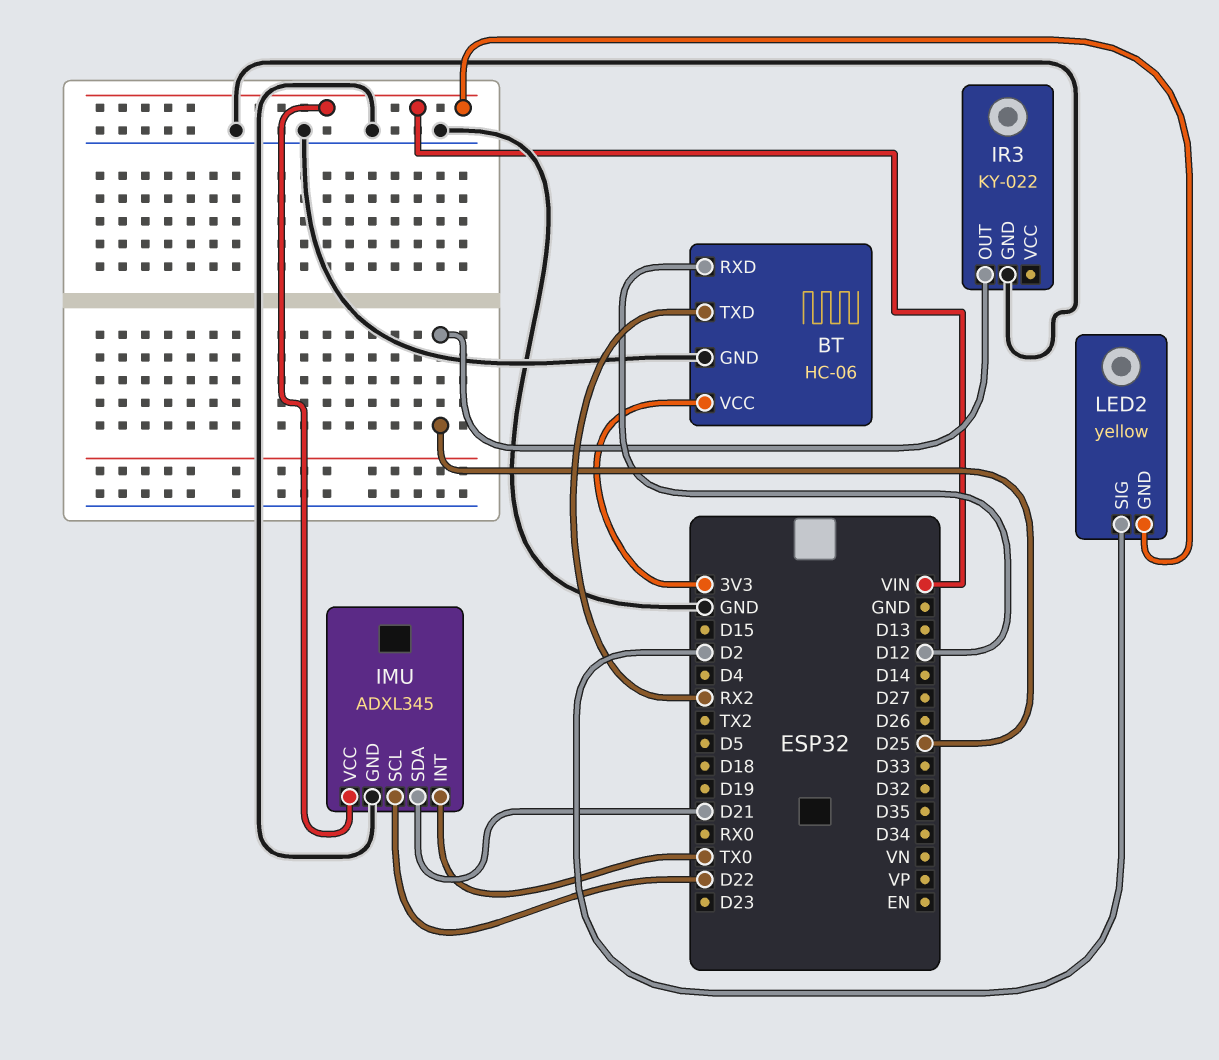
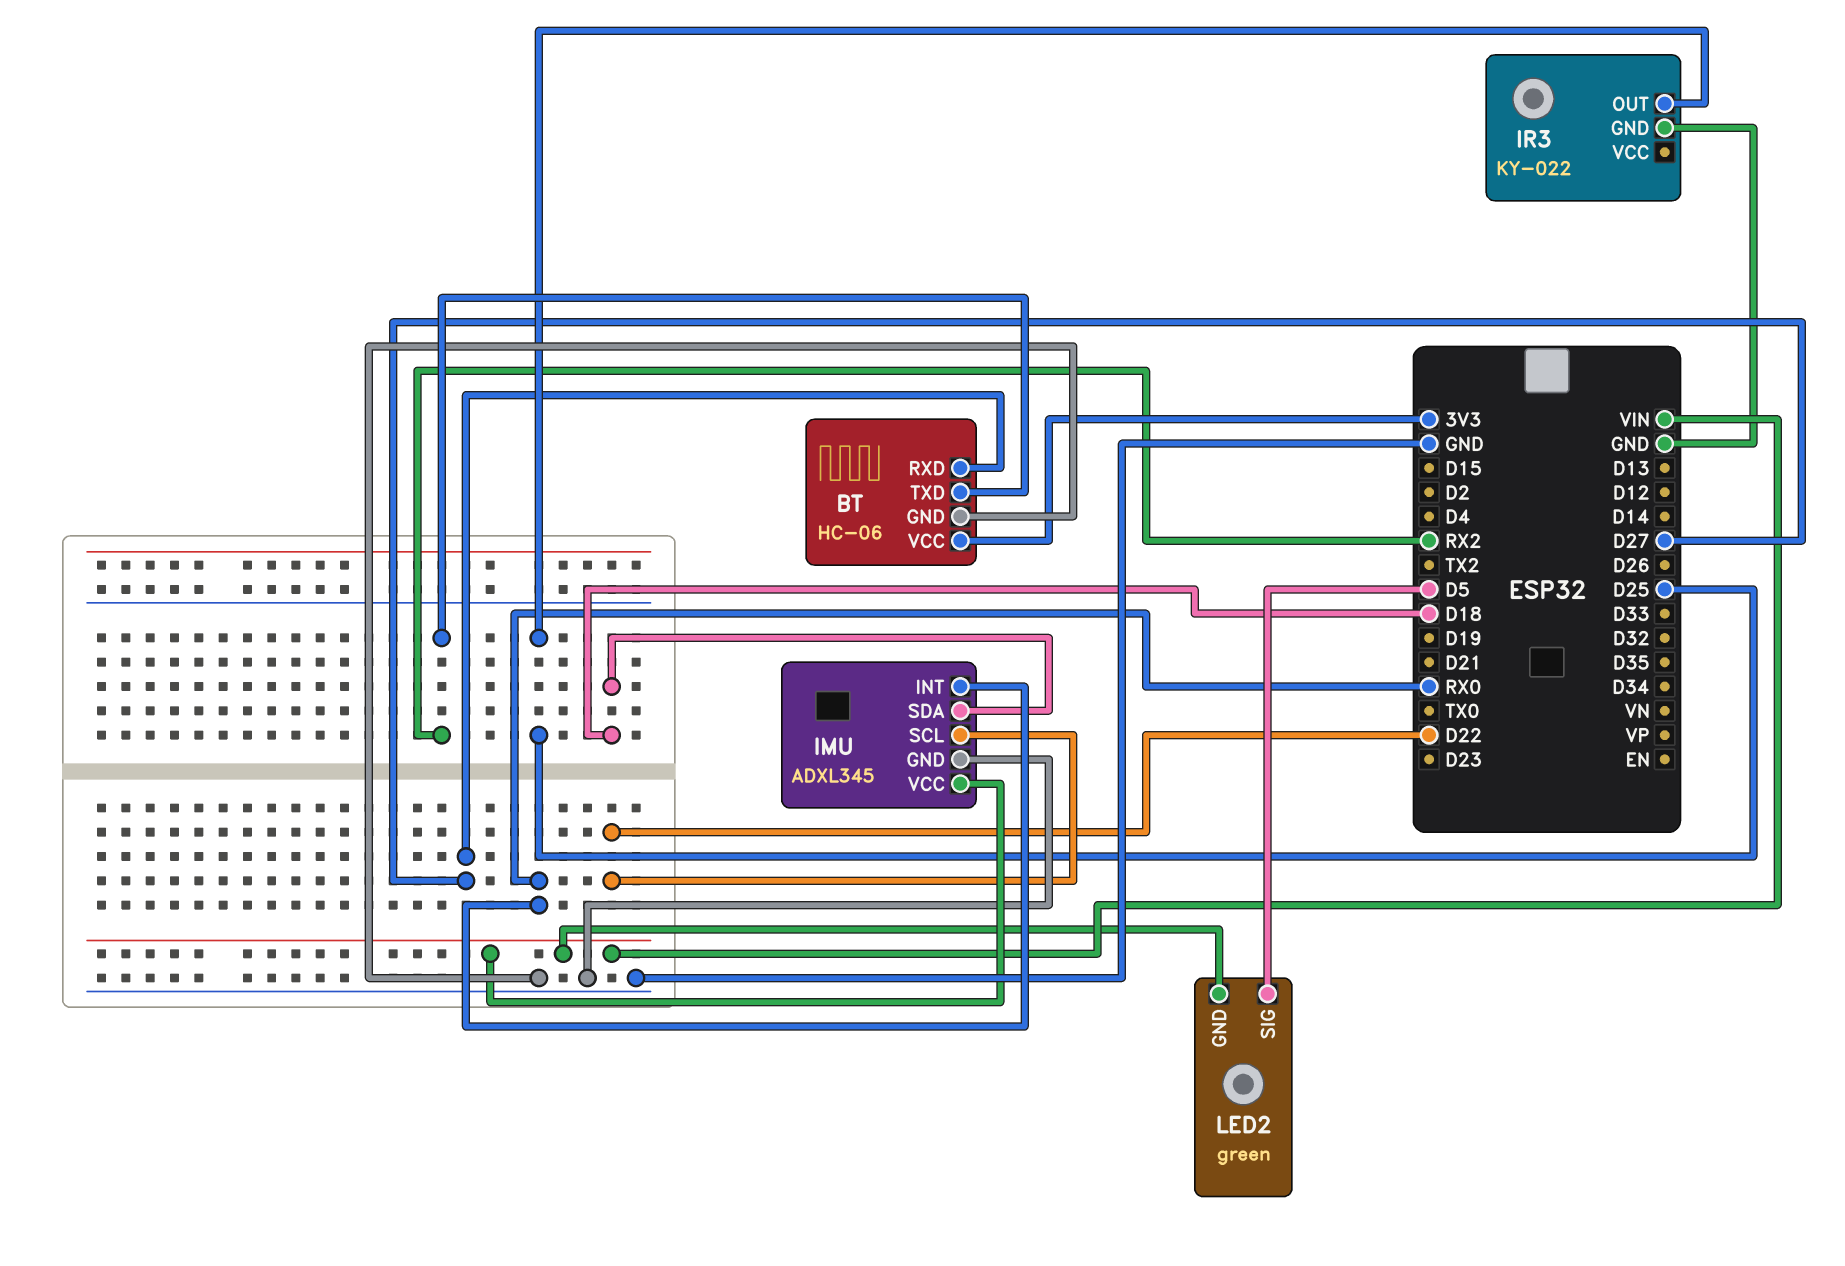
BT pin RXD: D12 -> D27
IMU pin INT: TX0 -> RX0
IMU pin SDA: D21 -> D18
LED2: yellow -> green
LED2 pin SIG: D2 -> D5

